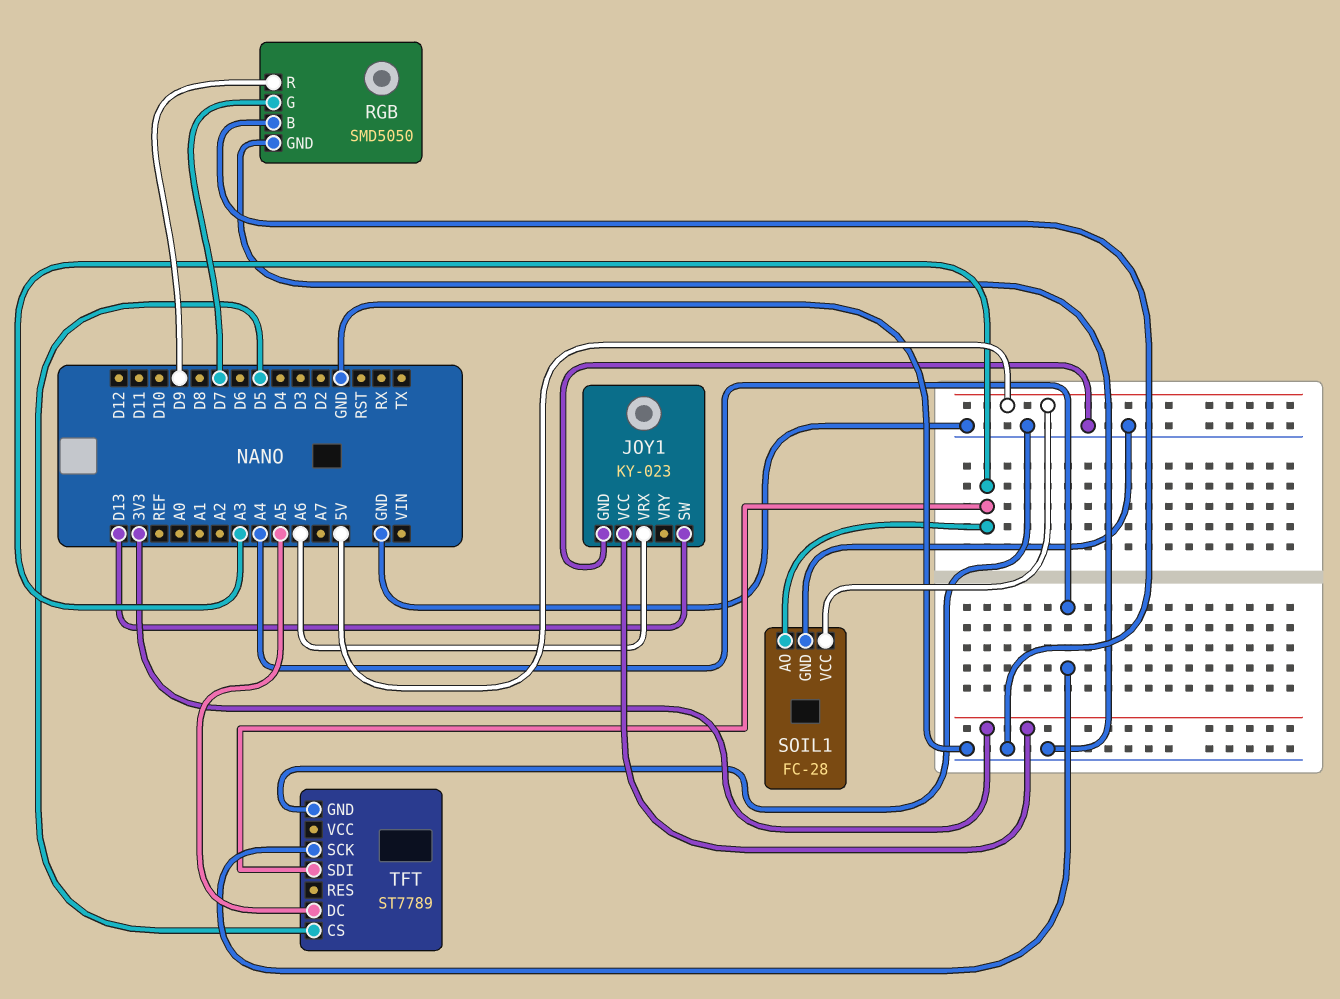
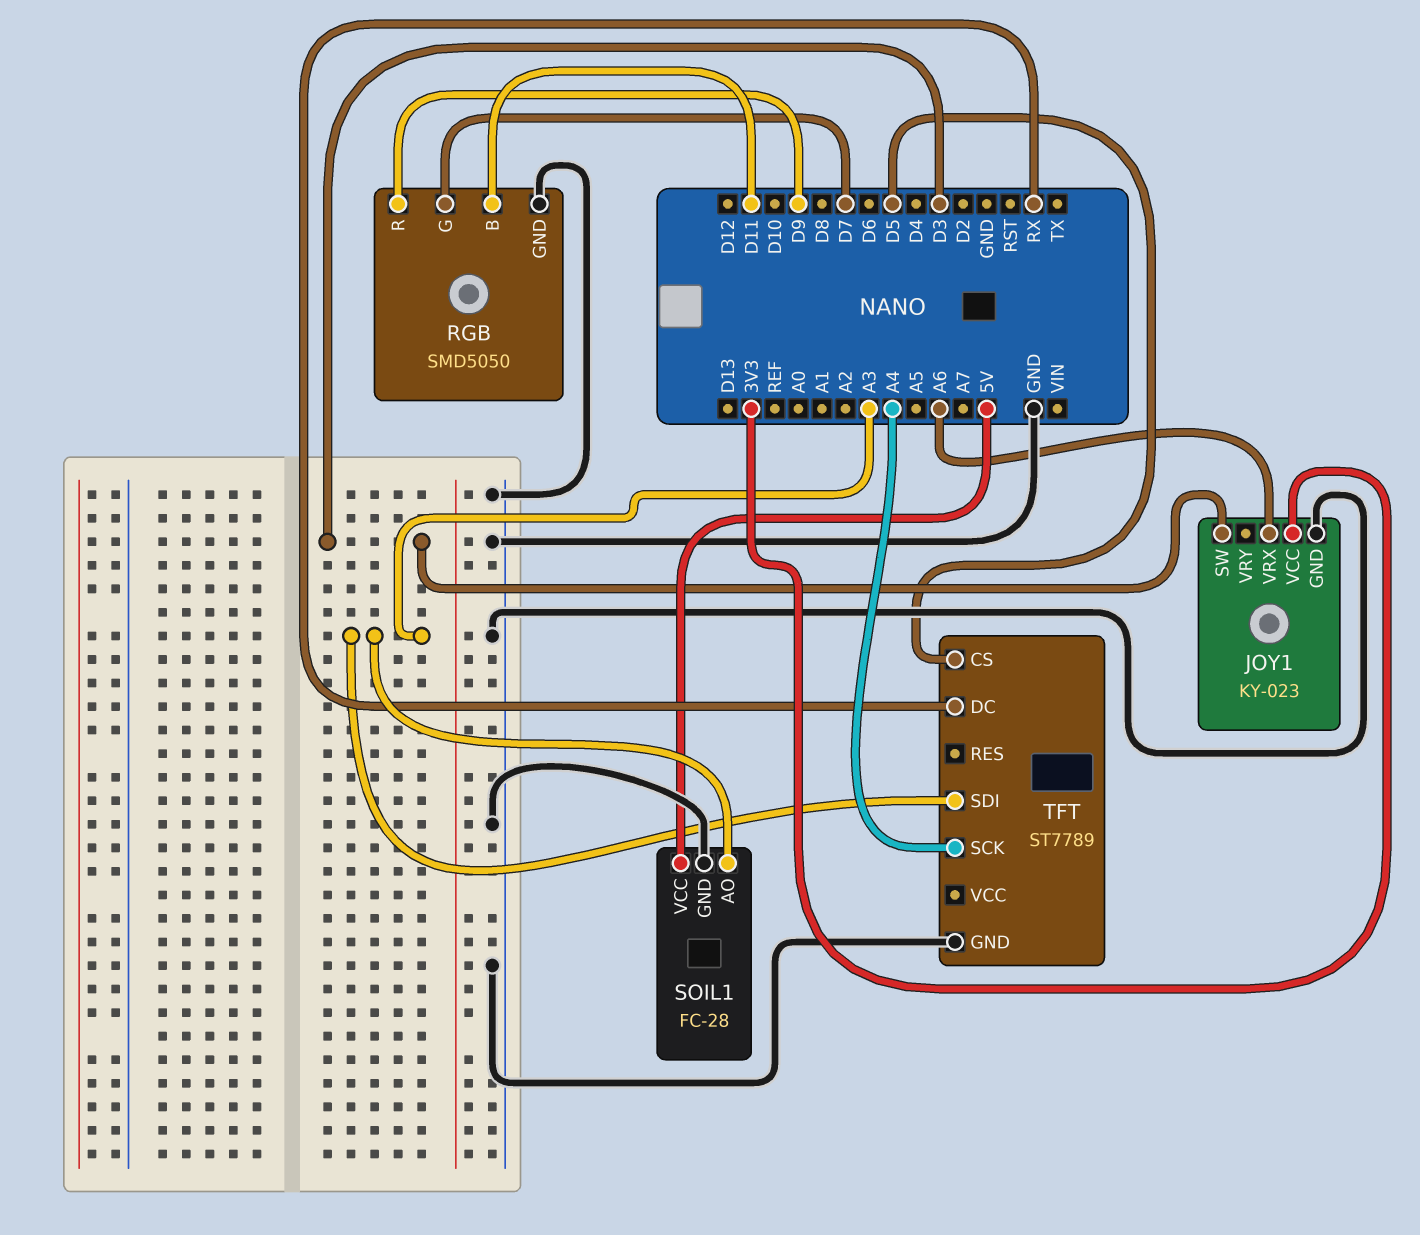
JOY1 pin SW: D13 -> D3
RGB pin B: GND -> D11
TFT pin DC: A5 -> RX

